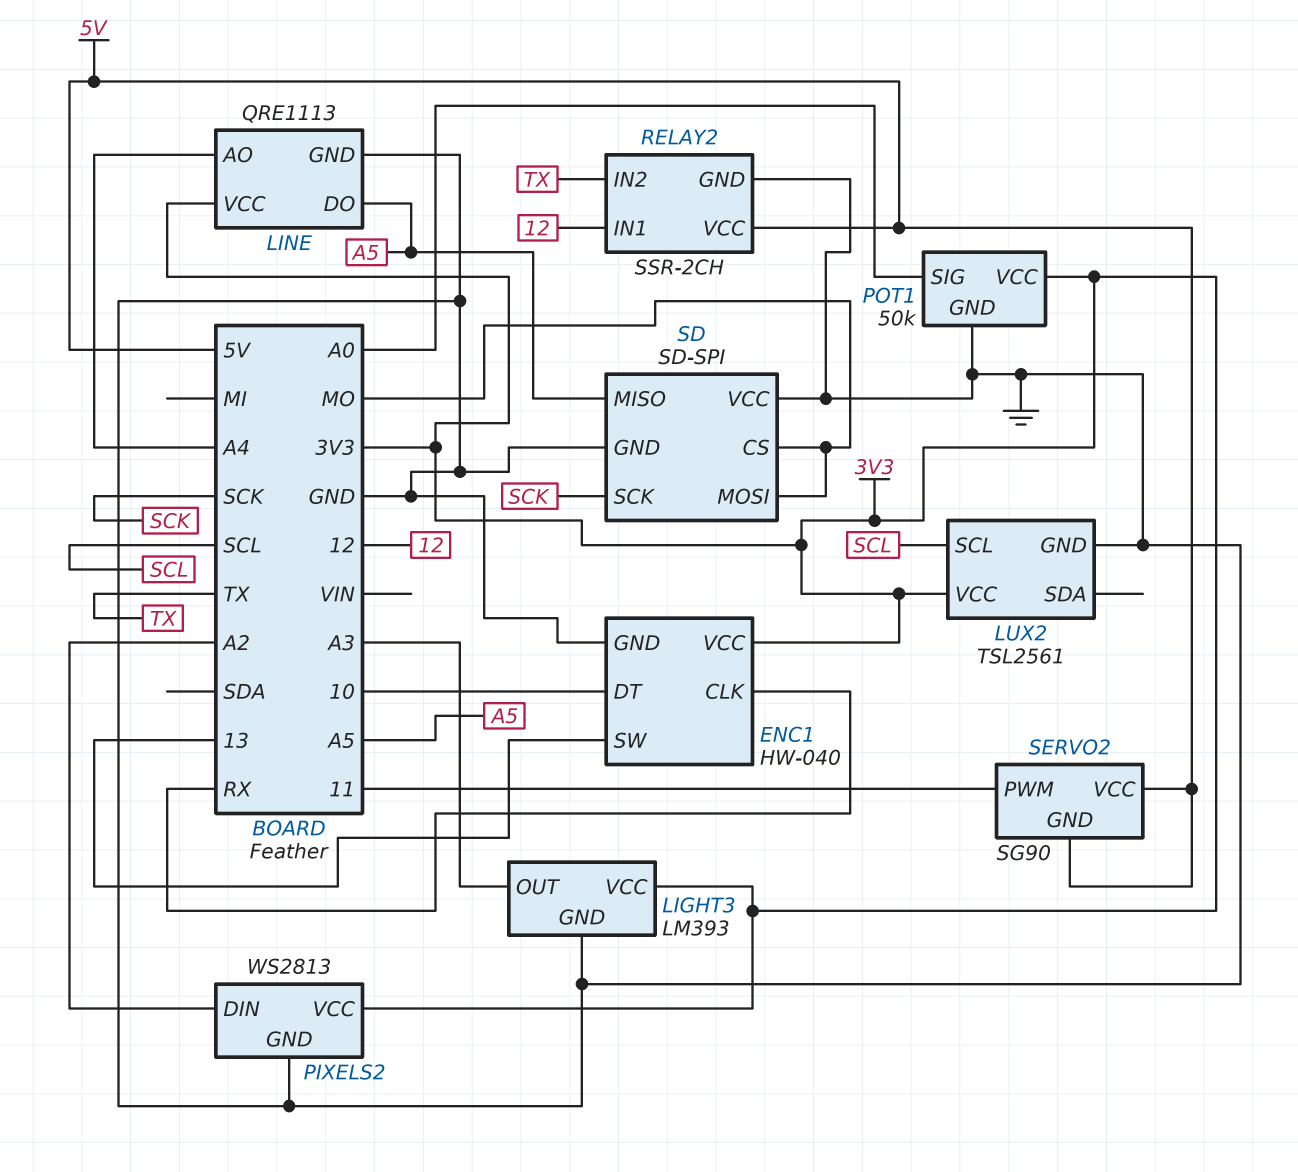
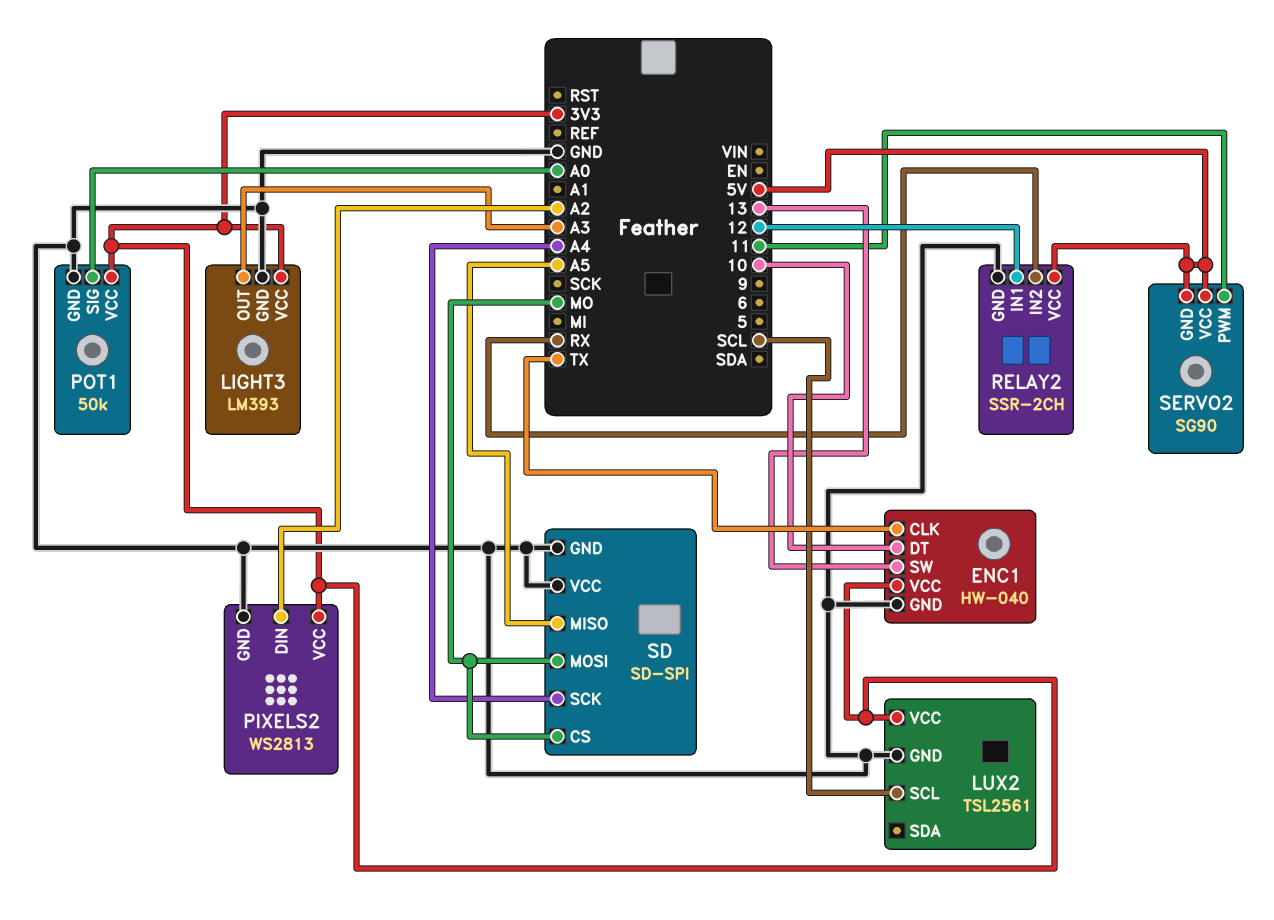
ENC1 pin CLK: RX -> TX
LINE: QRE1113 -> none
LINE pin AO: A4 -> none
LINE pin DO: A5 -> none
LINE pin GND: GND -> none
LINE pin VCC: 3V3 -> none
RELAY2 pin IN2: TX -> RX
SD pin SCK: SCK -> A4

